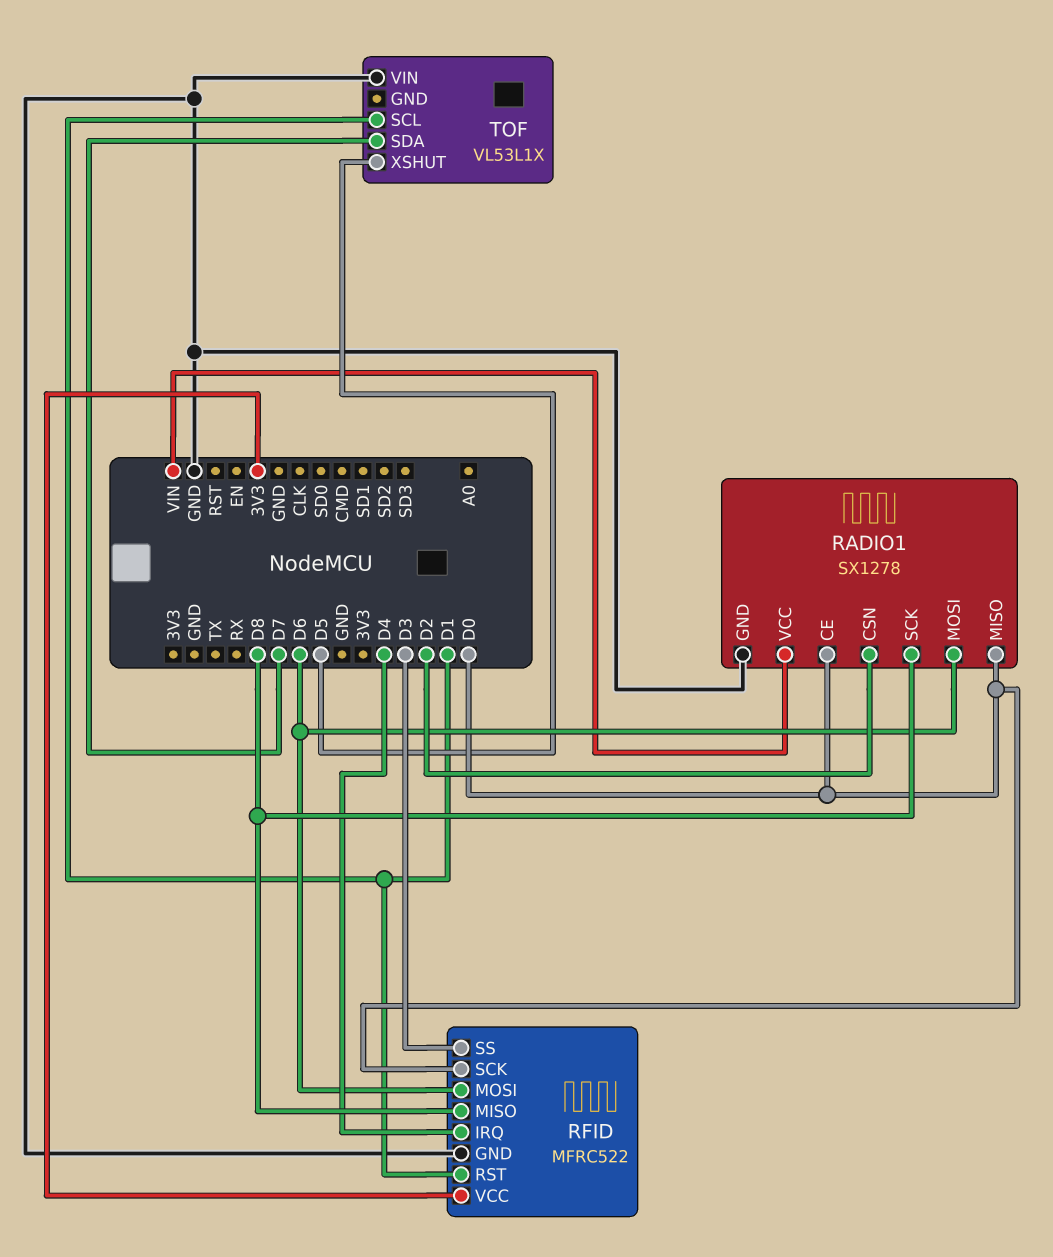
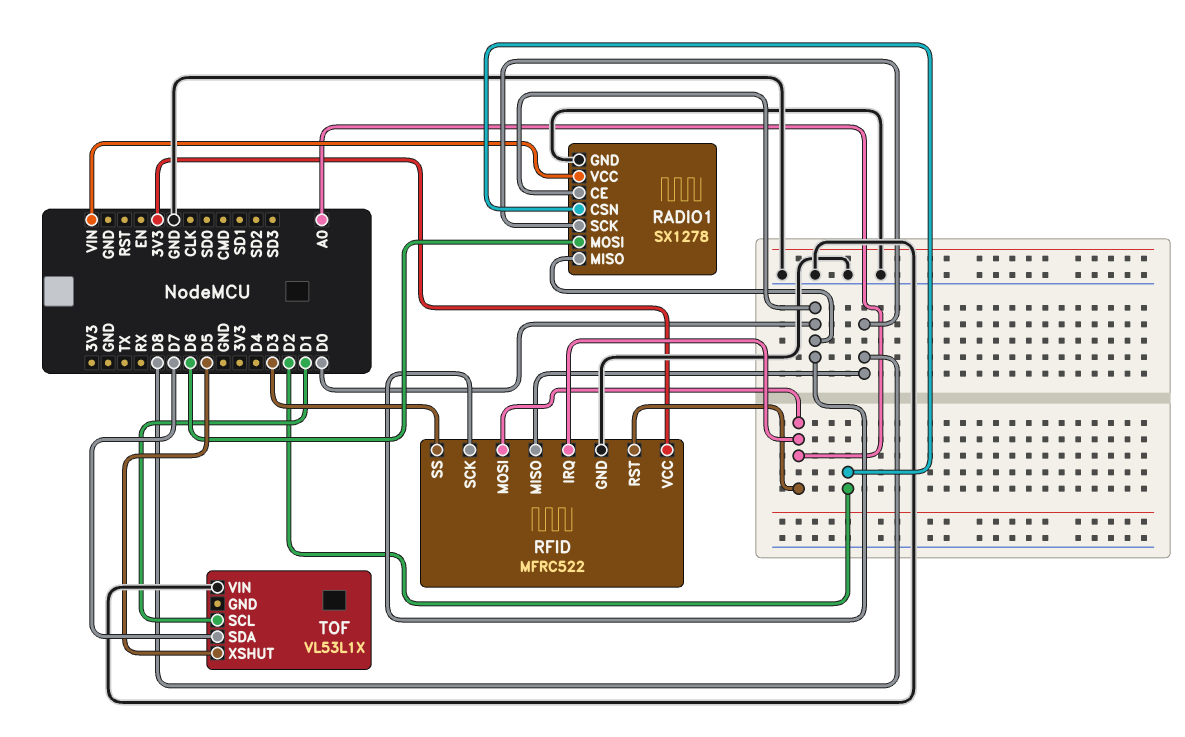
RFID pin IRQ: D4 -> A0
RFID pin MOSI: D6 -> A0
RFID pin RST: D1 -> A0

